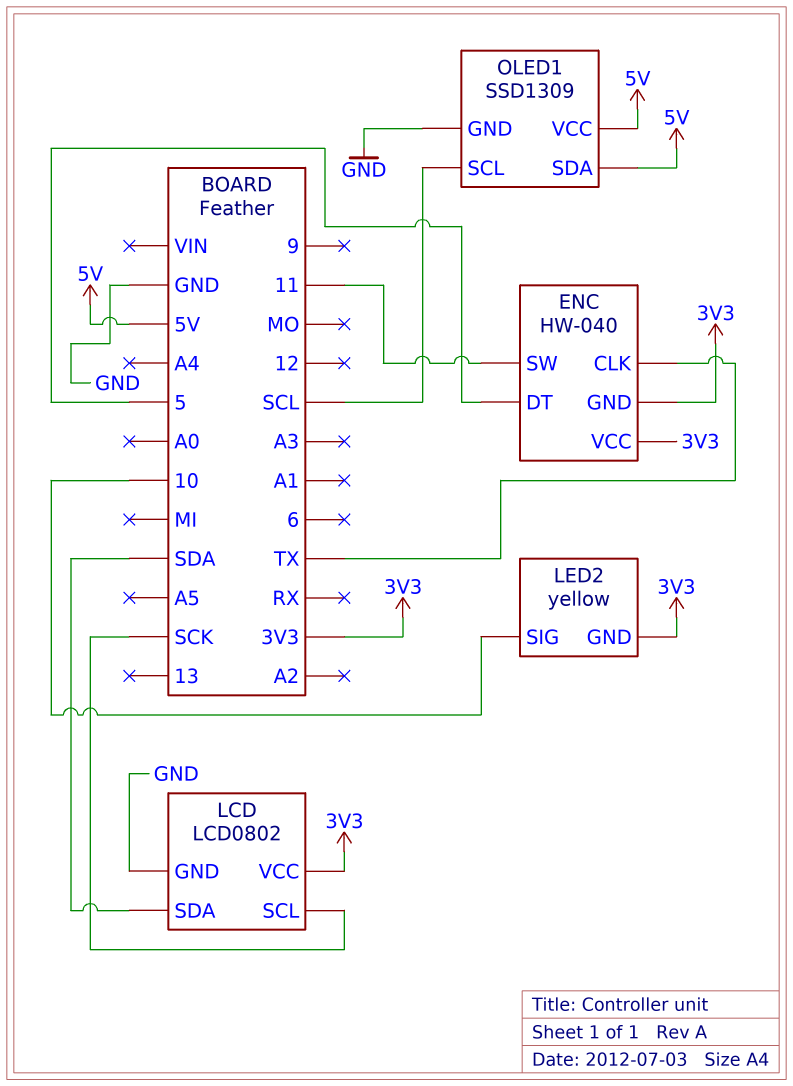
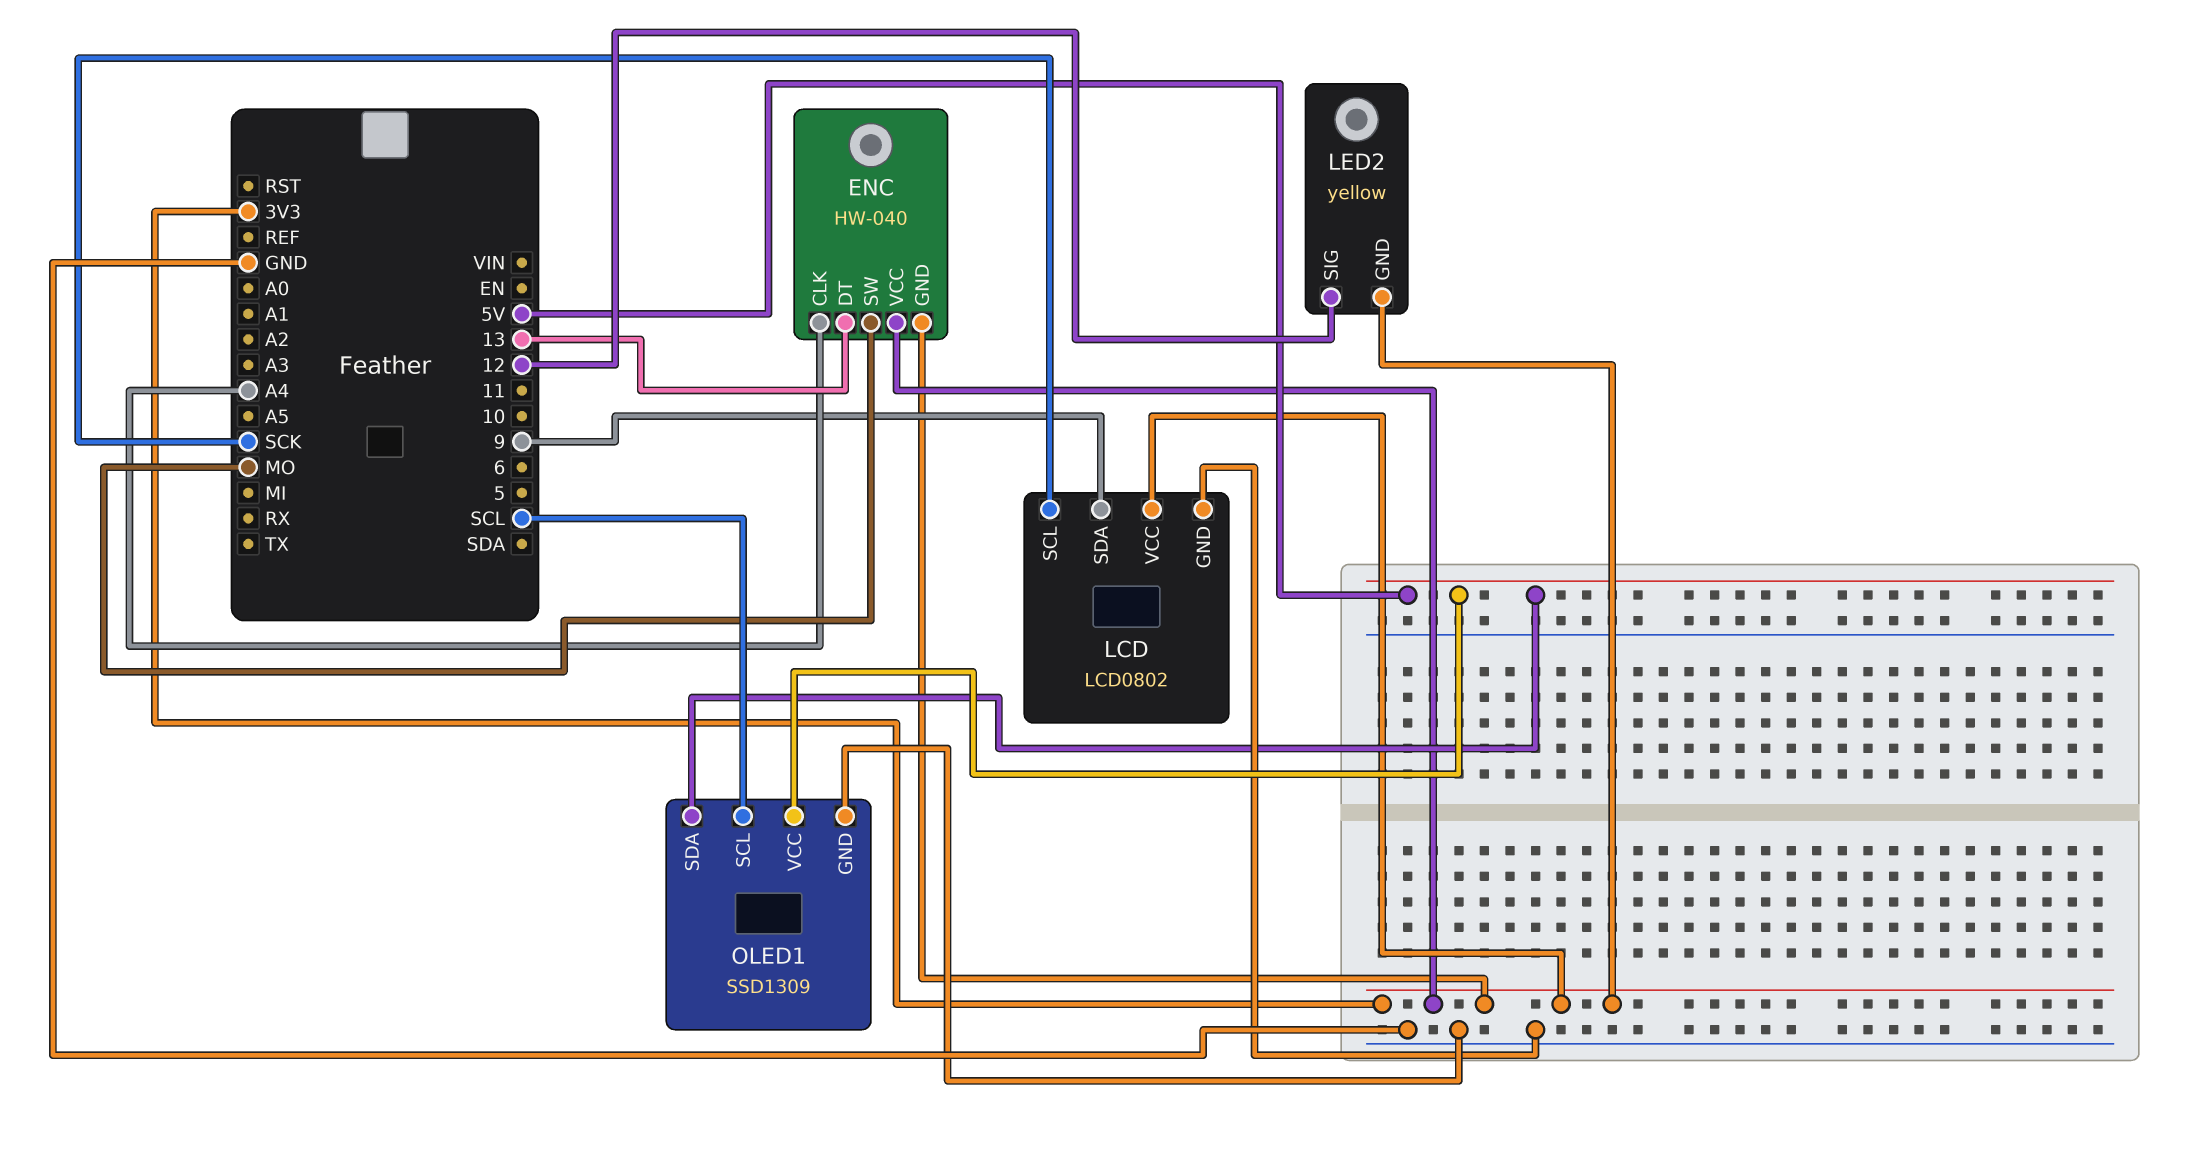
ENC pin CLK: TX -> A4
ENC pin DT: 5 -> 13
ENC pin SW: 11 -> MO
LCD pin SDA: SDA -> 9
LED2 pin SIG: 10 -> 12

